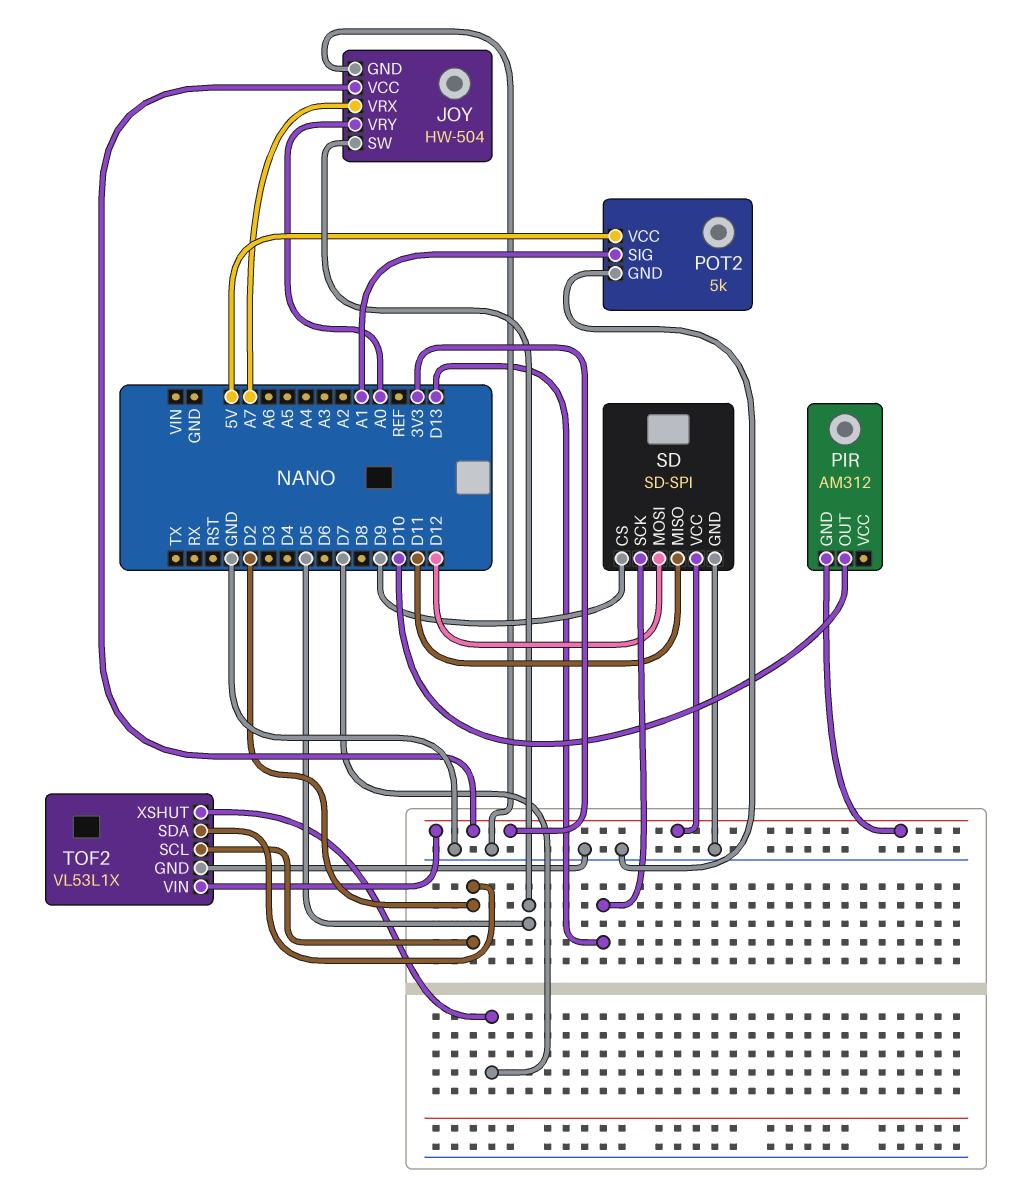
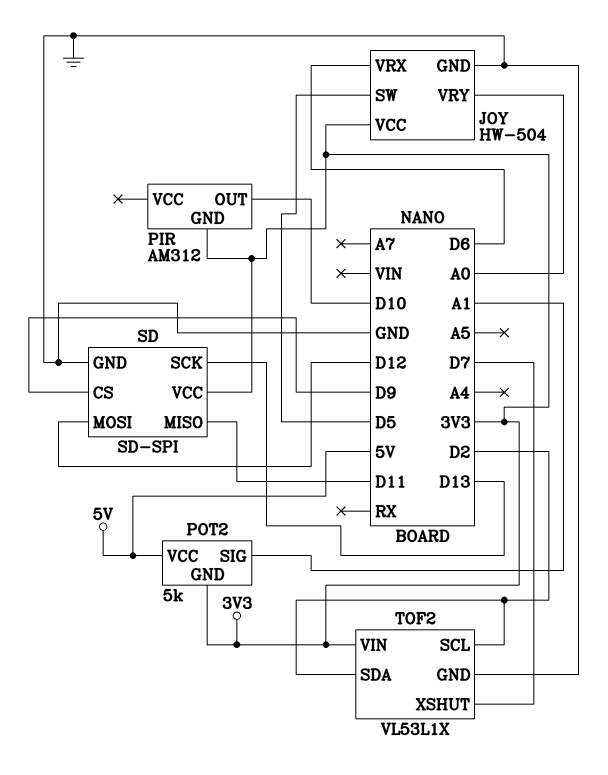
JOY pin VRX: A7 -> D6
POT2 pin GND: GND -> 3V3

